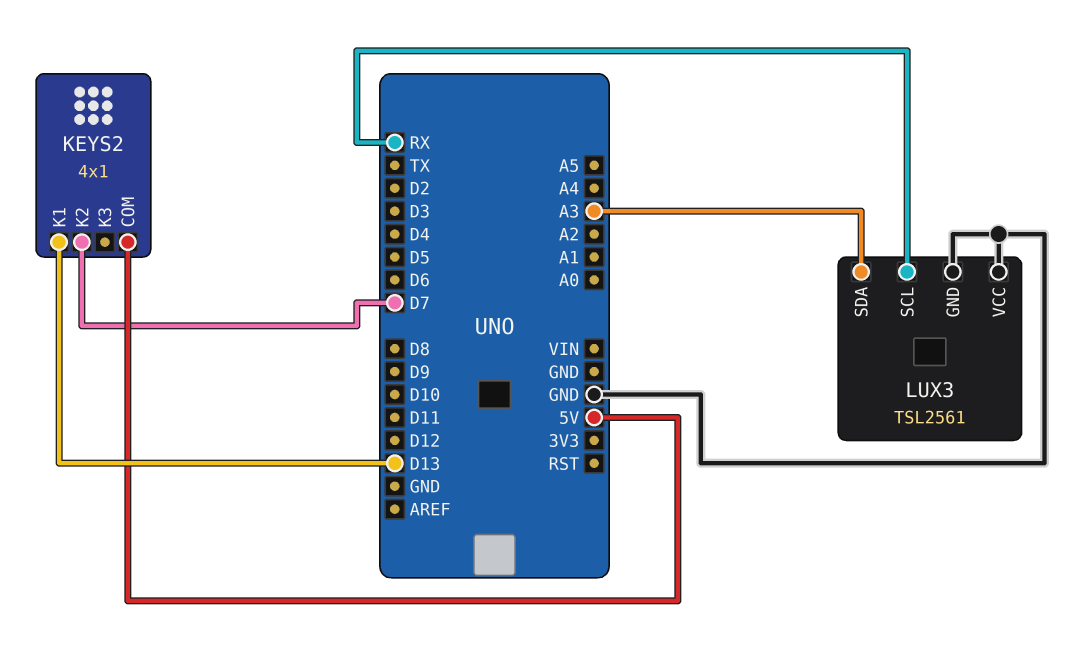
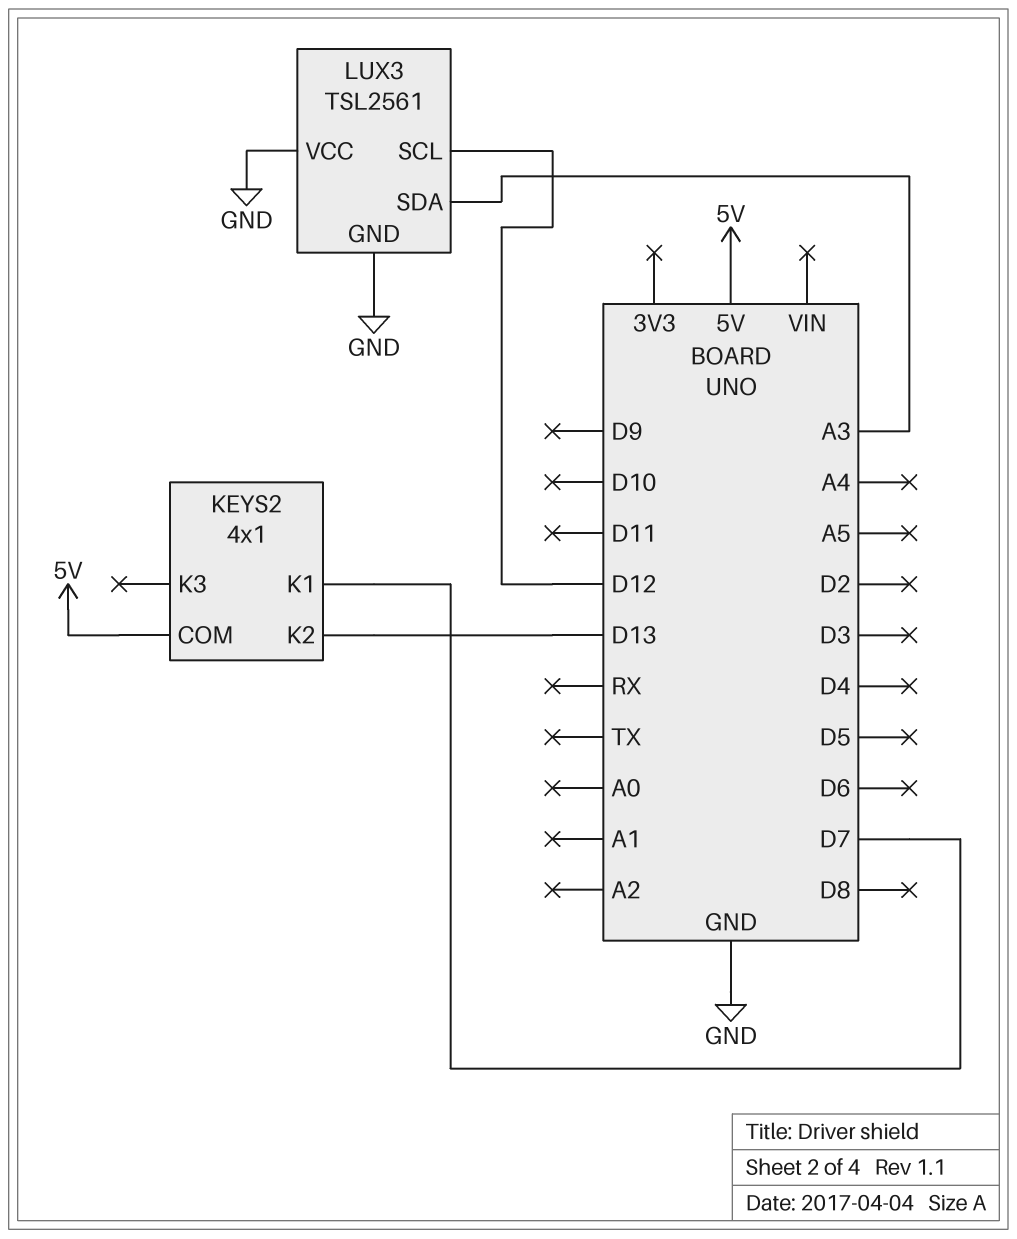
KEYS2 pin K1: D13 -> D7
KEYS2 pin K2: D7 -> D13
LUX3 pin SCL: RX -> D12

